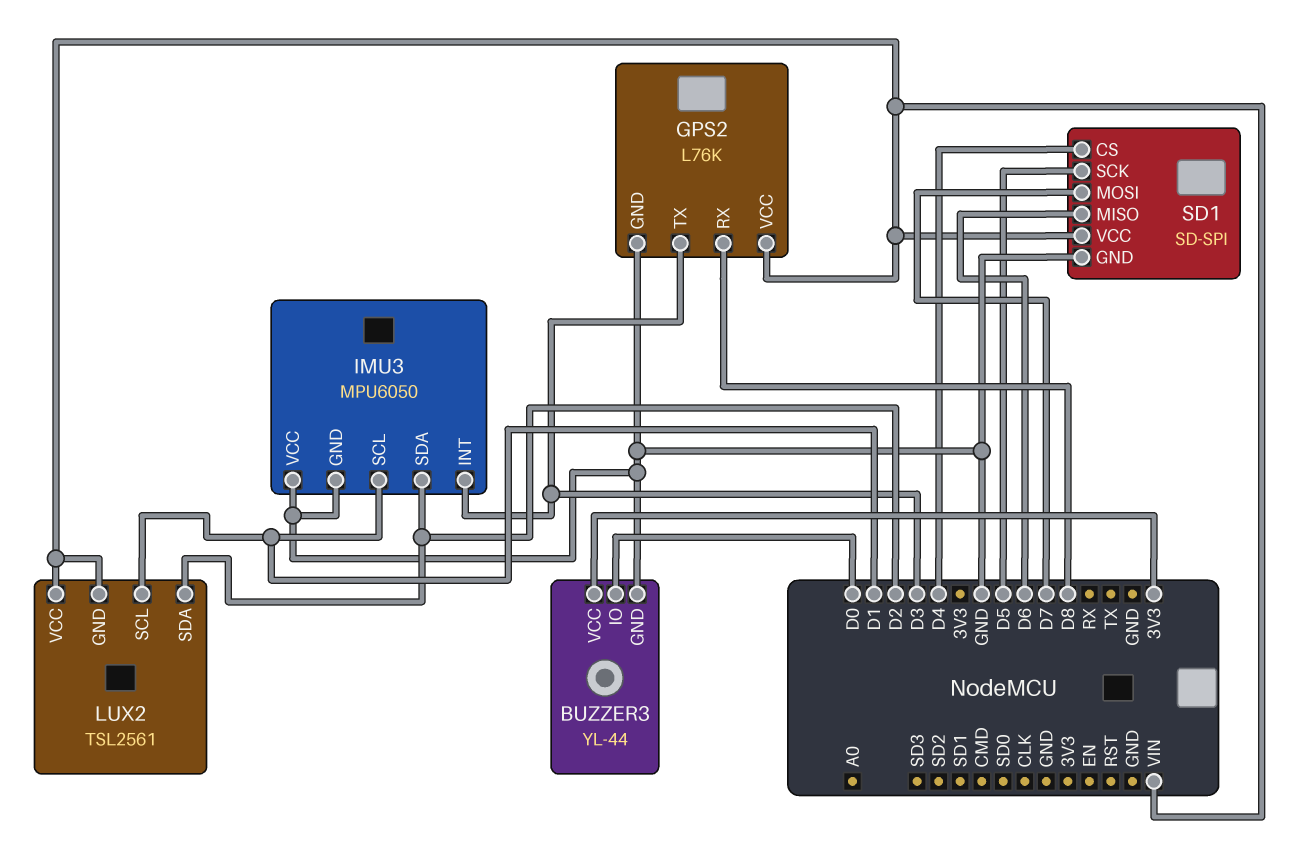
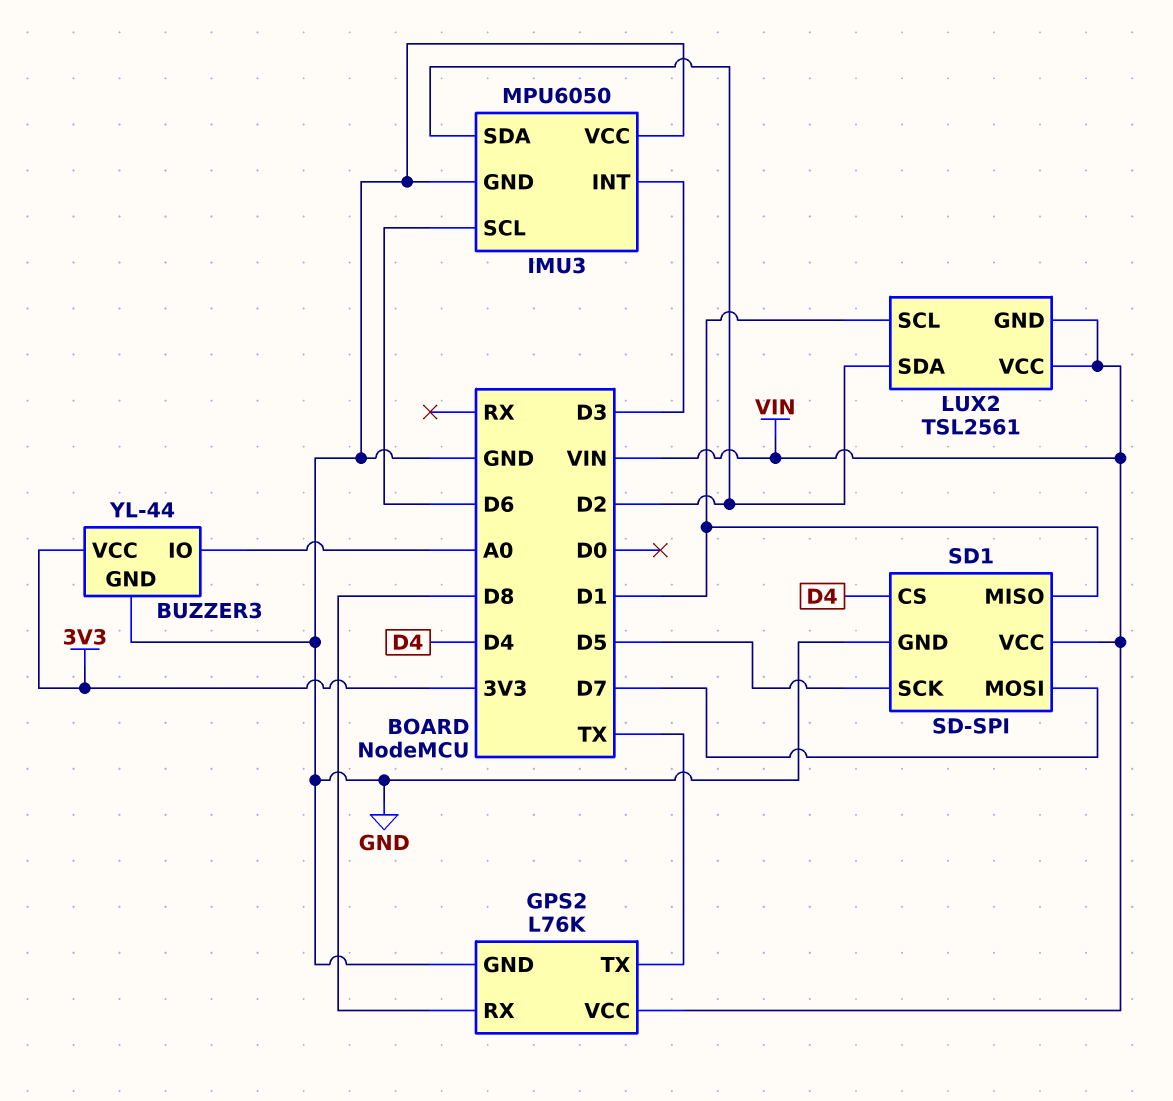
BUZZER3 pin IO: D0 -> A0
GPS2 pin TX: D3 -> TX
IMU3 pin SCL: D1 -> D6
SD1 pin MISO: D6 -> D1

